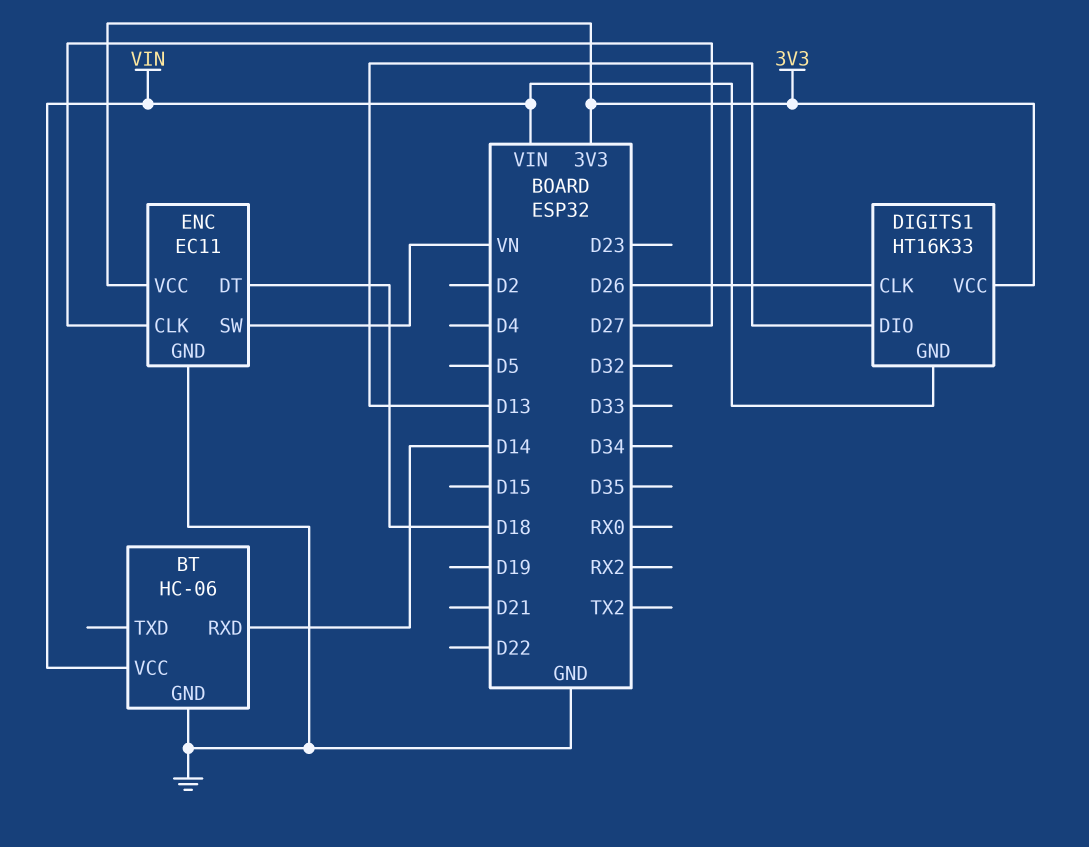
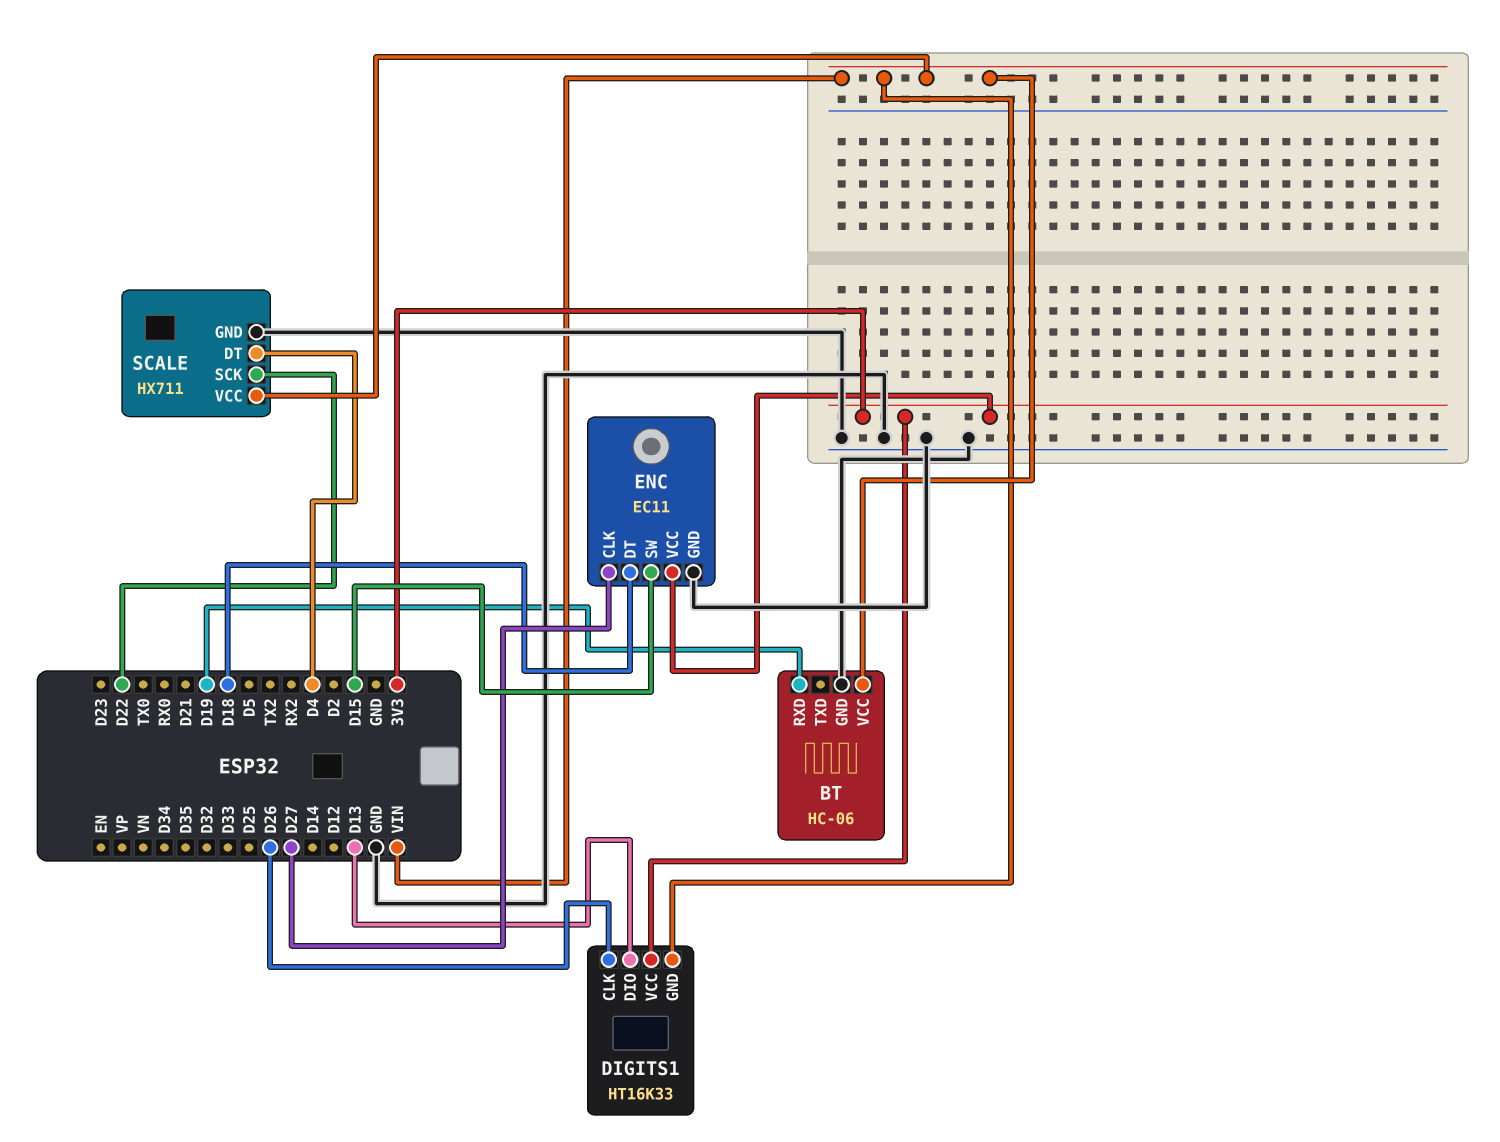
BT pin RXD: D14 -> D19
ENC pin SW: VN -> D15
SCALE: none -> HX711
SCALE pin DT: none -> D4
SCALE pin GND: none -> GND
SCALE pin SCK: none -> D22
SCALE pin VCC: none -> VIN

